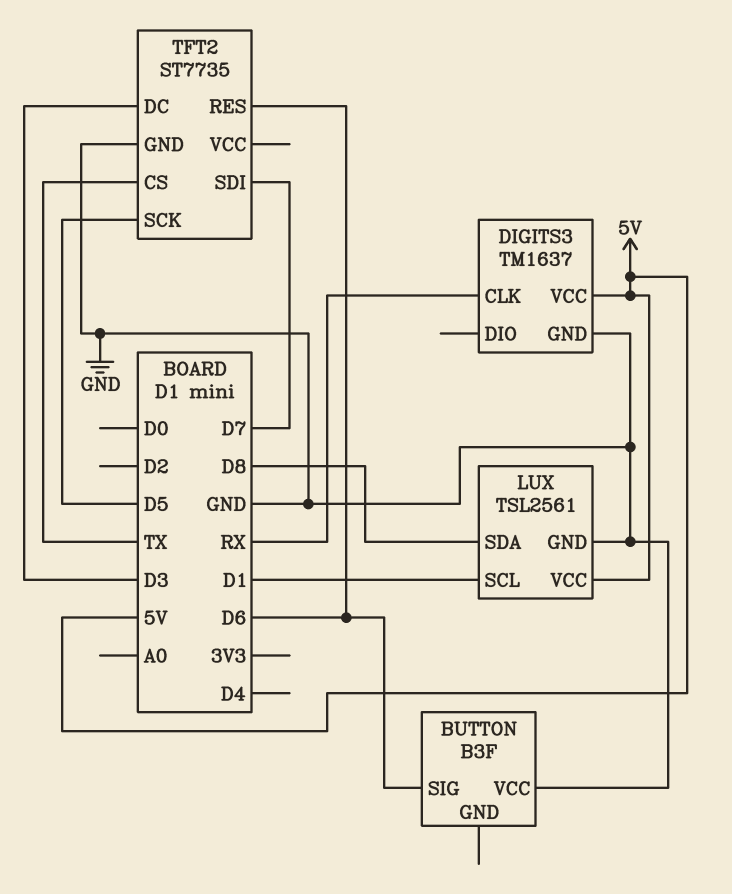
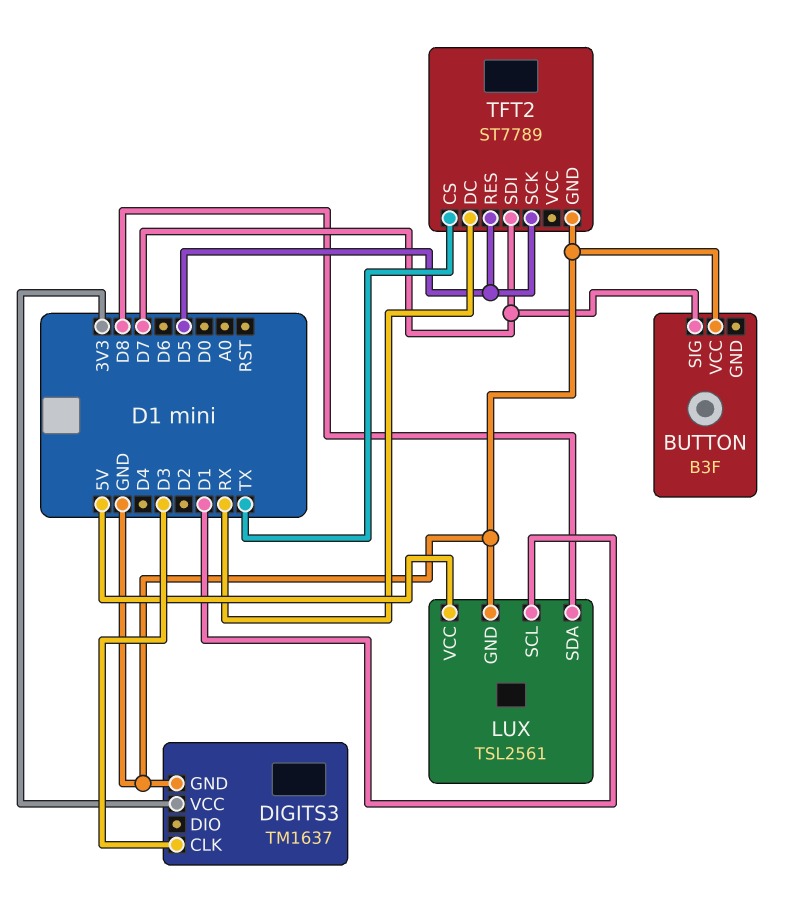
BUTTON pin SIG: D6 -> D7
DIGITS3 pin CLK: RX -> D3
DIGITS3 pin VCC: 5V -> 3V3
TFT2: ST7735 -> ST7789
TFT2 pin DC: D3 -> RX
TFT2 pin RES: D6 -> D5

